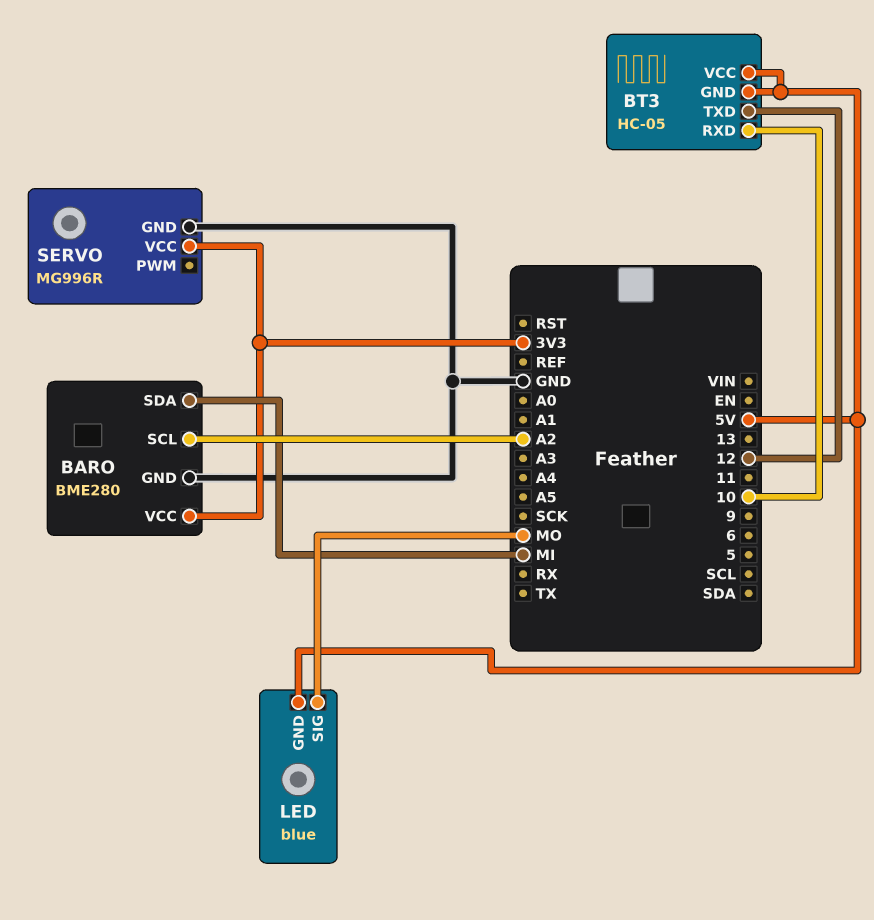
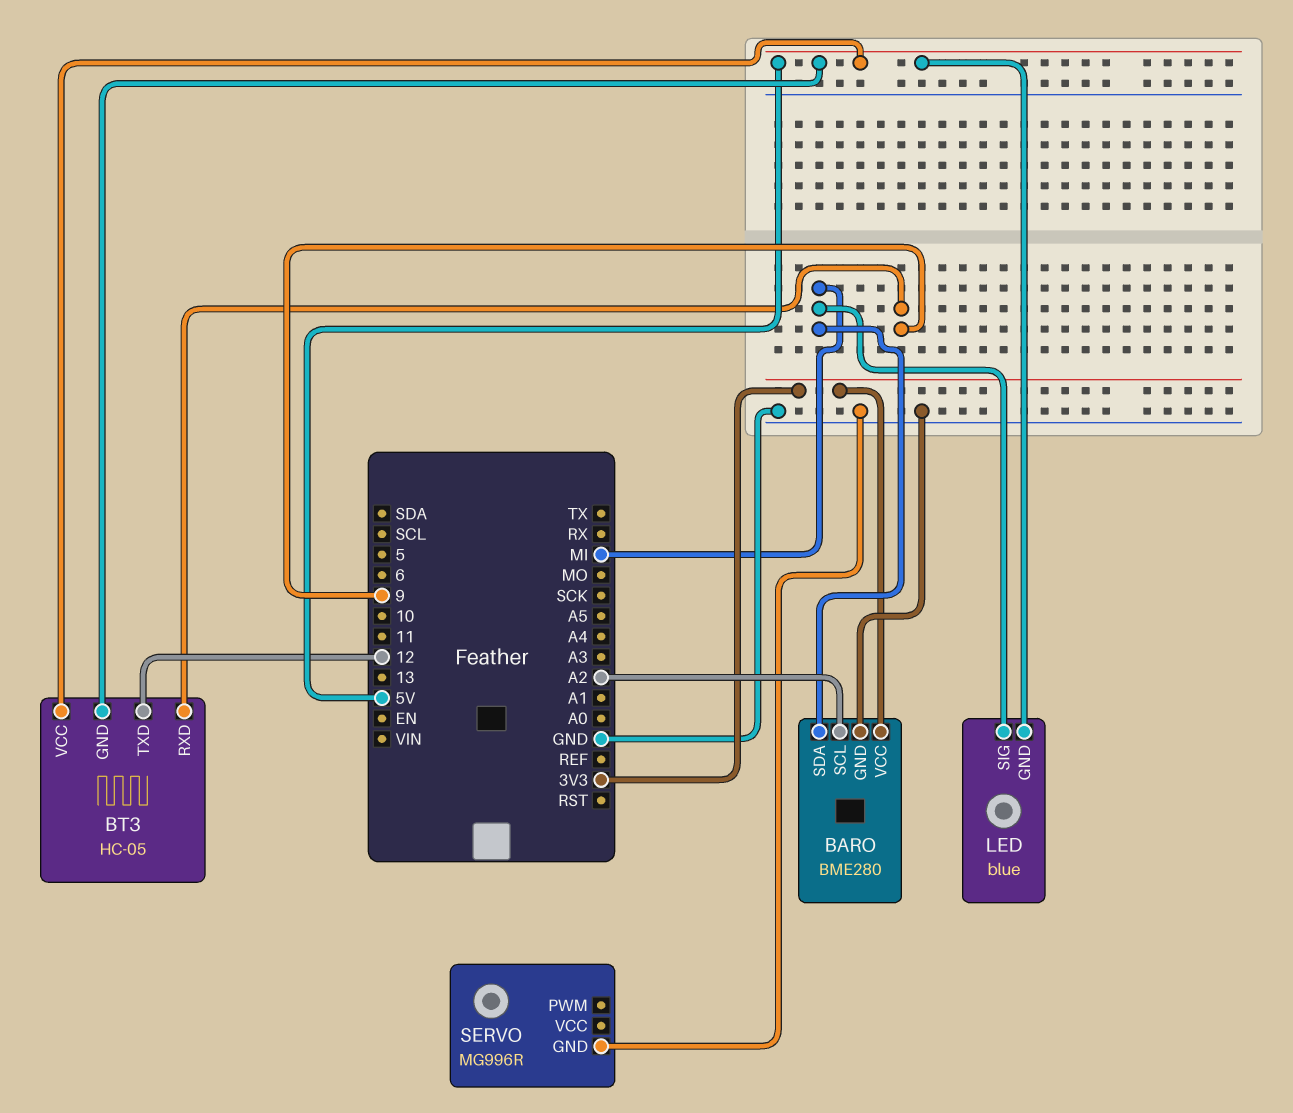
BT3 pin RXD: 10 -> 9
LED pin SIG: MO -> MI
SERVO pin VCC: 3V3 -> none

